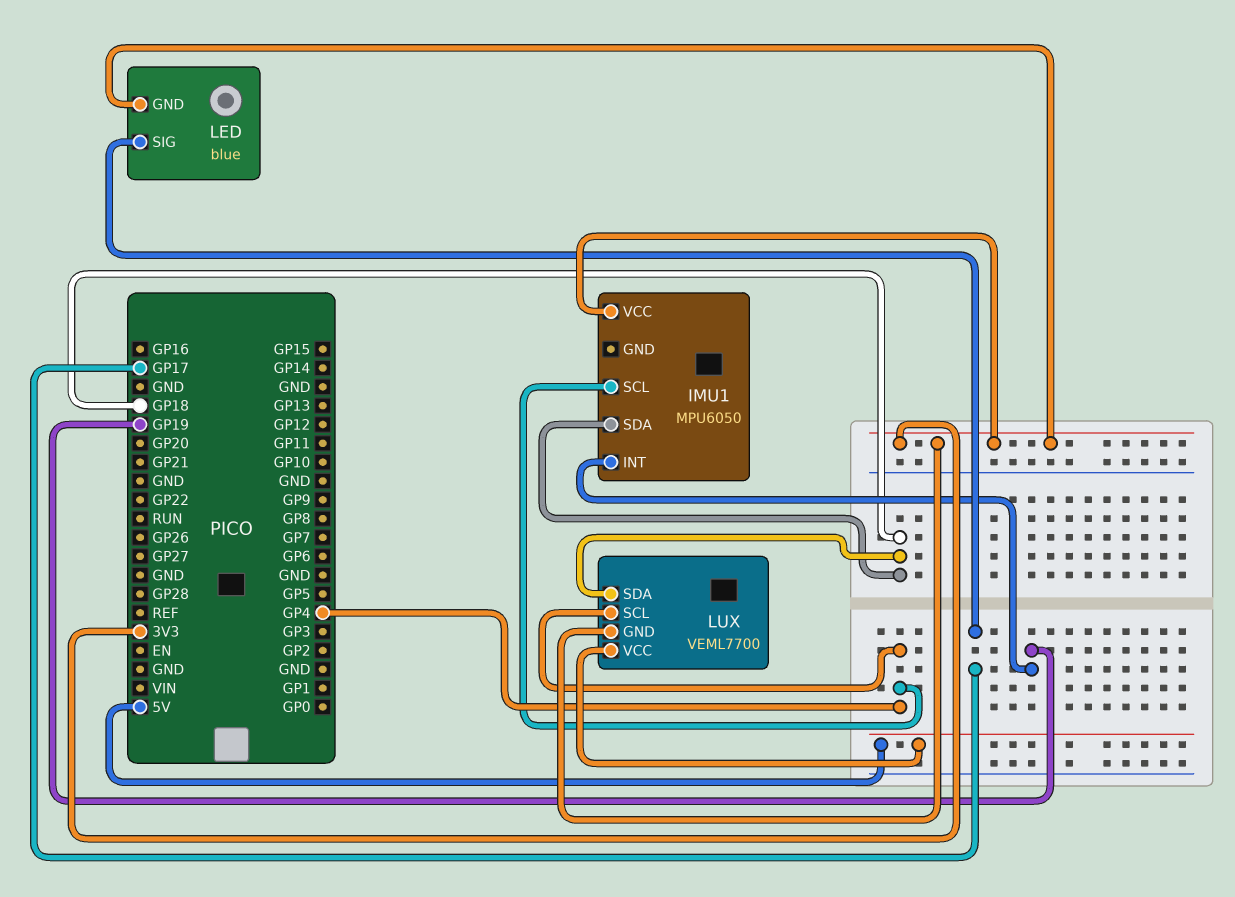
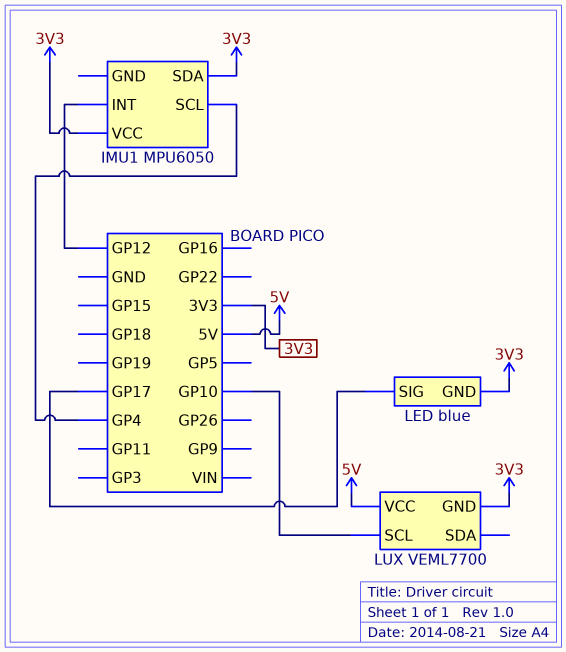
IMU1 pin INT: GP19 -> GP12
IMU1 pin SDA: GP18 -> 3V3
LUX pin SCL: GP4 -> GP10
LUX pin SDA: GP18 -> none

